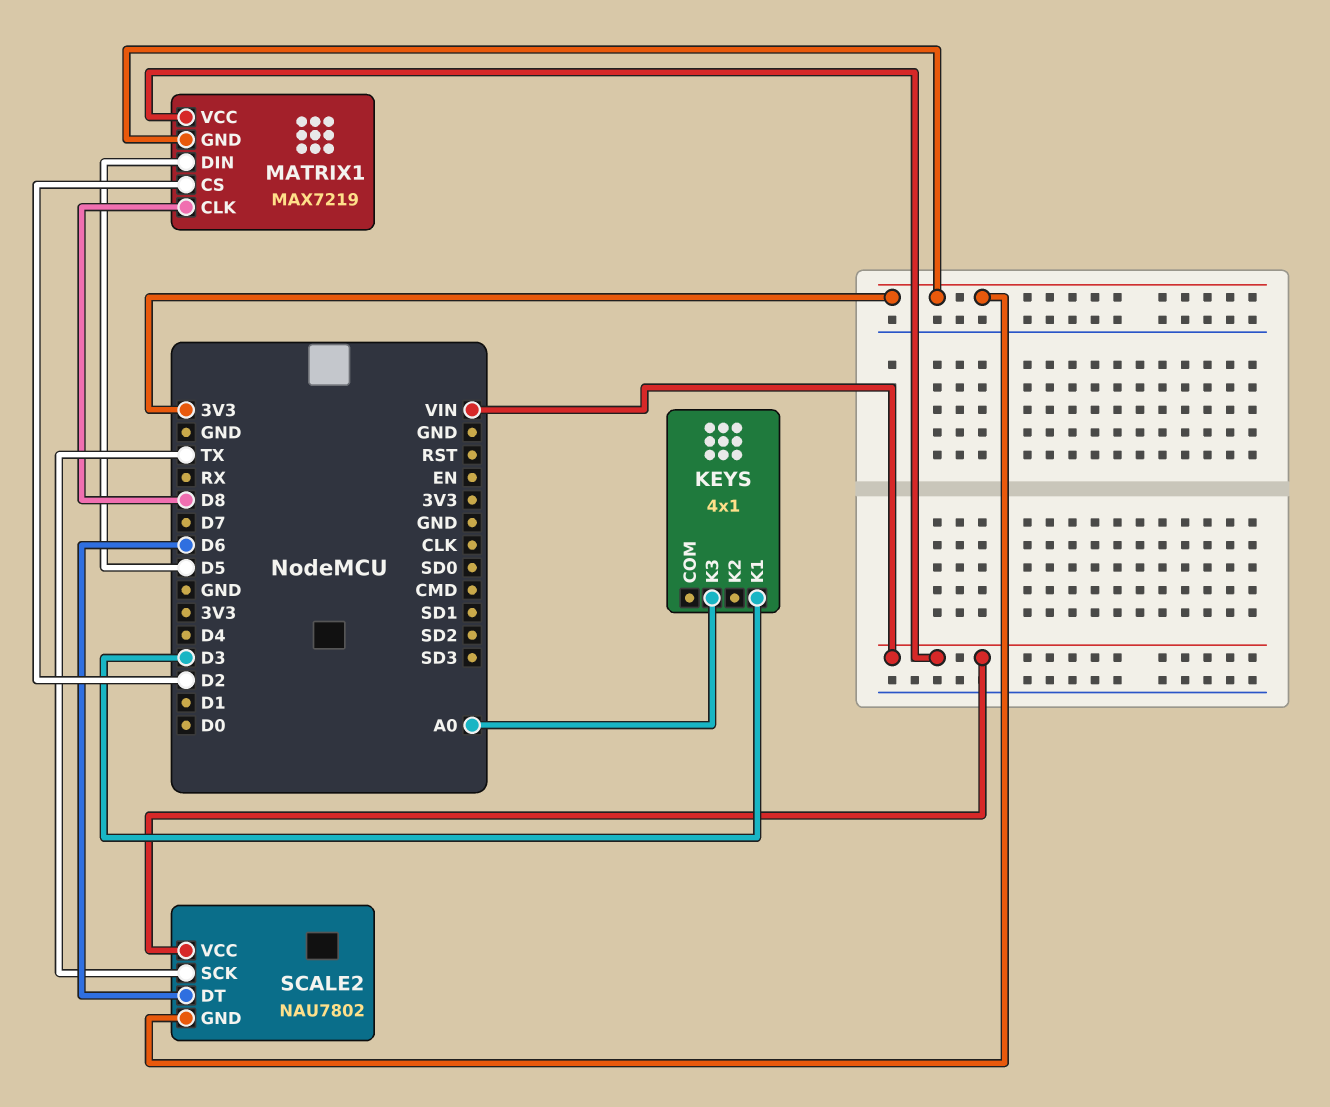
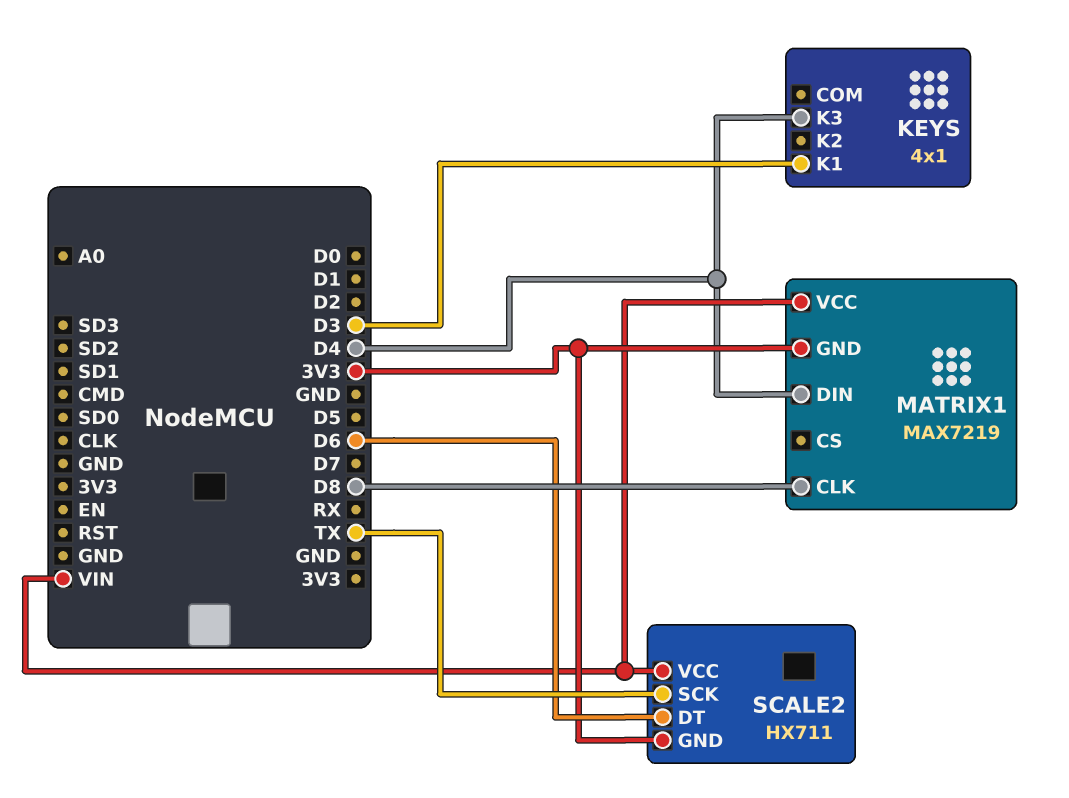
KEYS pin K3: A0 -> D4
MATRIX1 pin CS: D2 -> none
MATRIX1 pin DIN: D5 -> D4
SCALE2: NAU7802 -> HX711

